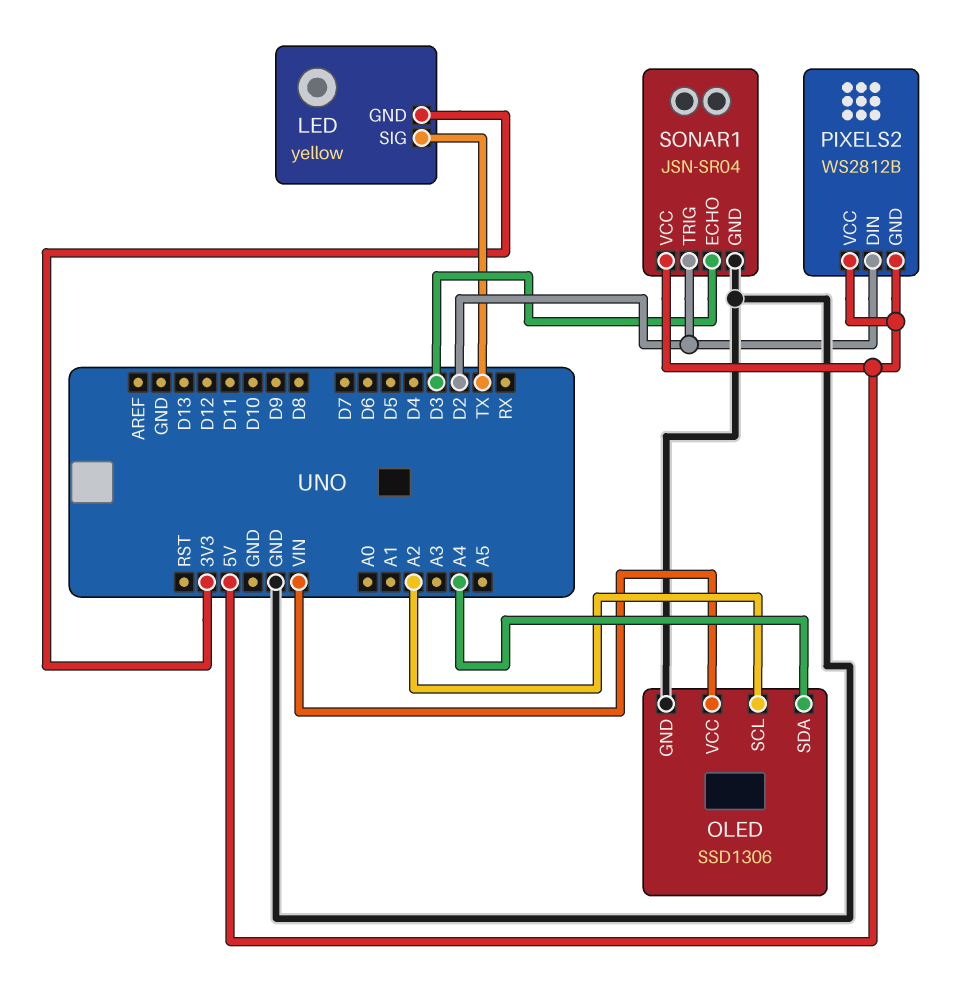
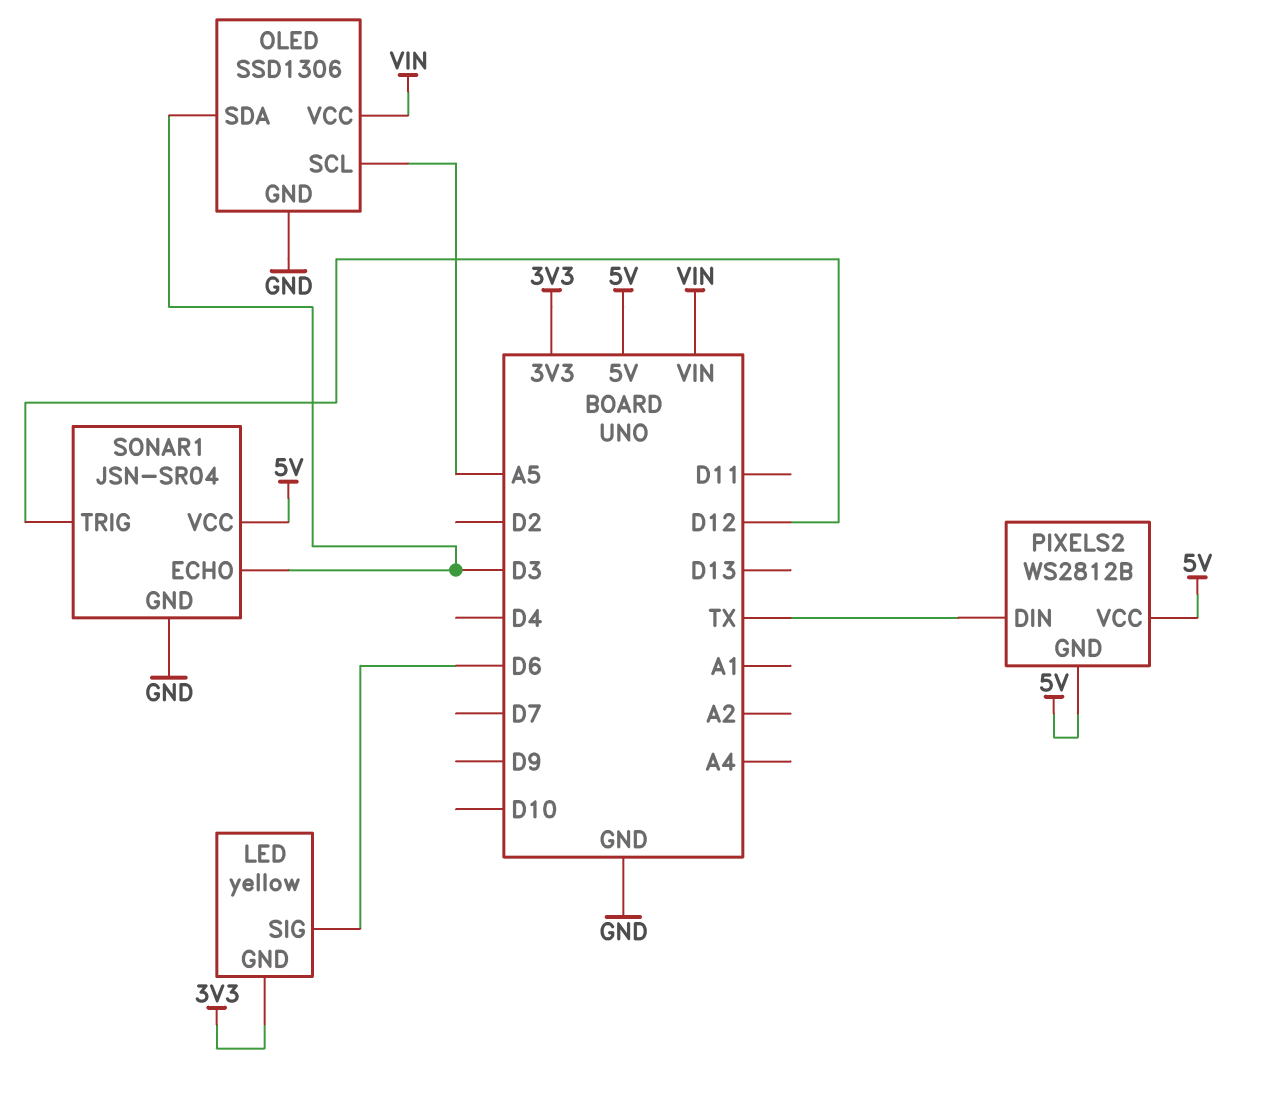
LED pin SIG: TX -> D6
OLED pin SCL: A2 -> A5
OLED pin SDA: A4 -> D3
PIXELS2 pin DIN: D2 -> TX
SONAR1 pin TRIG: D2 -> D12

